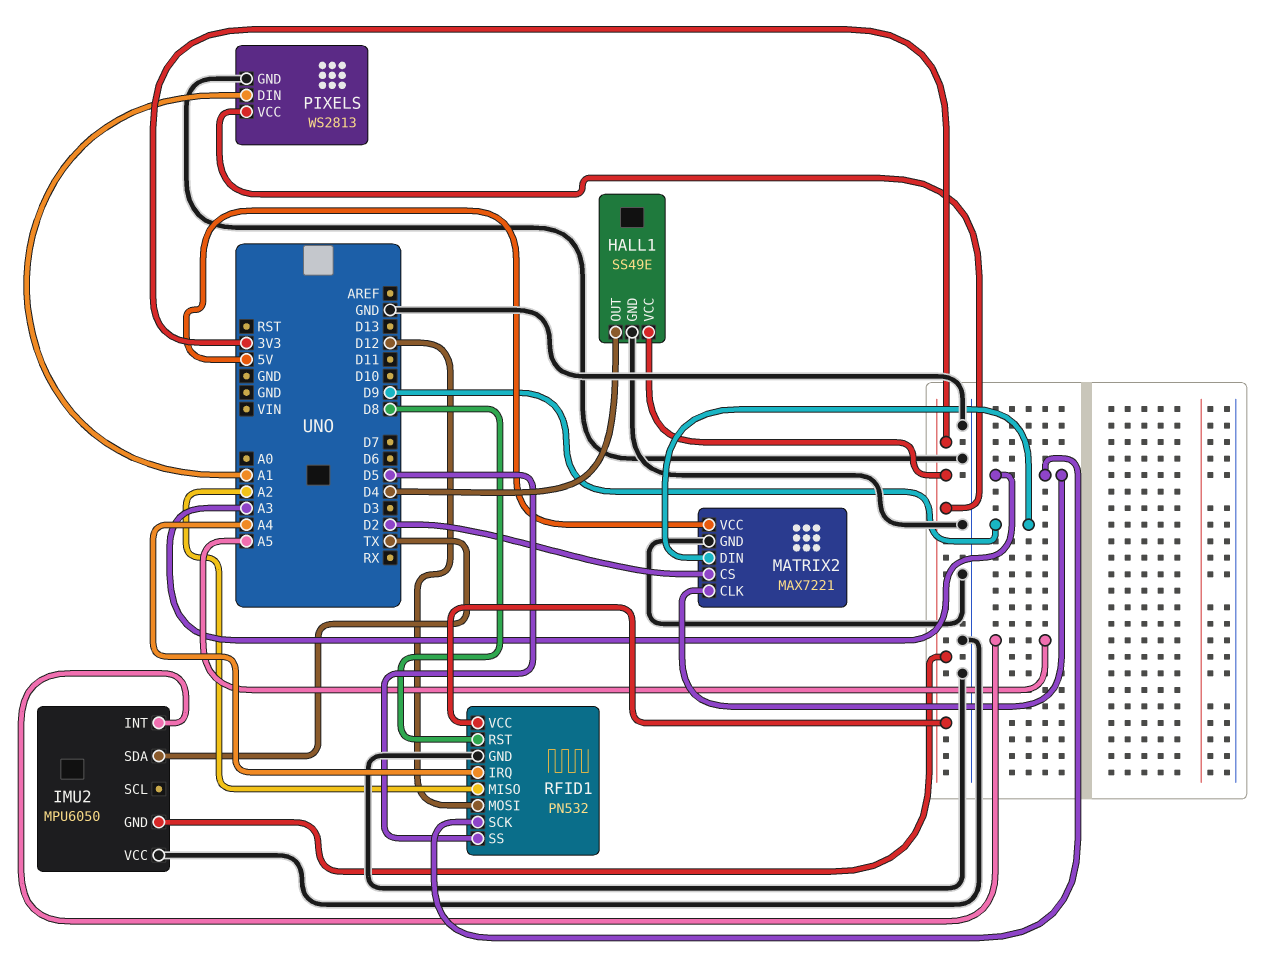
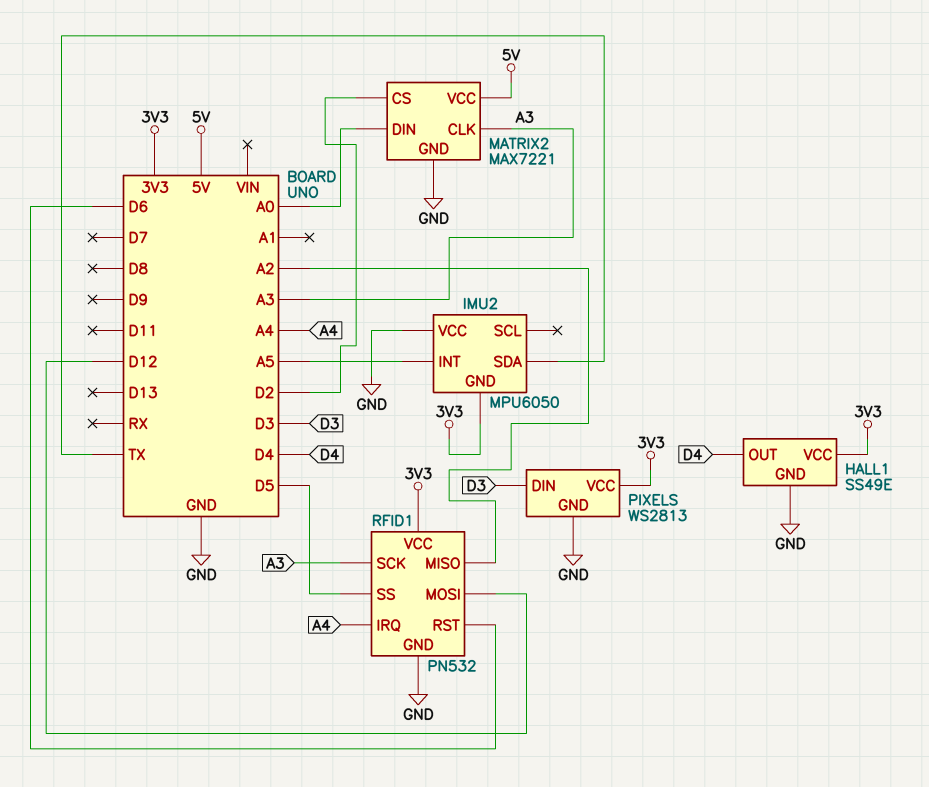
MATRIX2 pin DIN: D9 -> A0
PIXELS pin DIN: A1 -> D3
RFID1 pin RST: D8 -> D6

